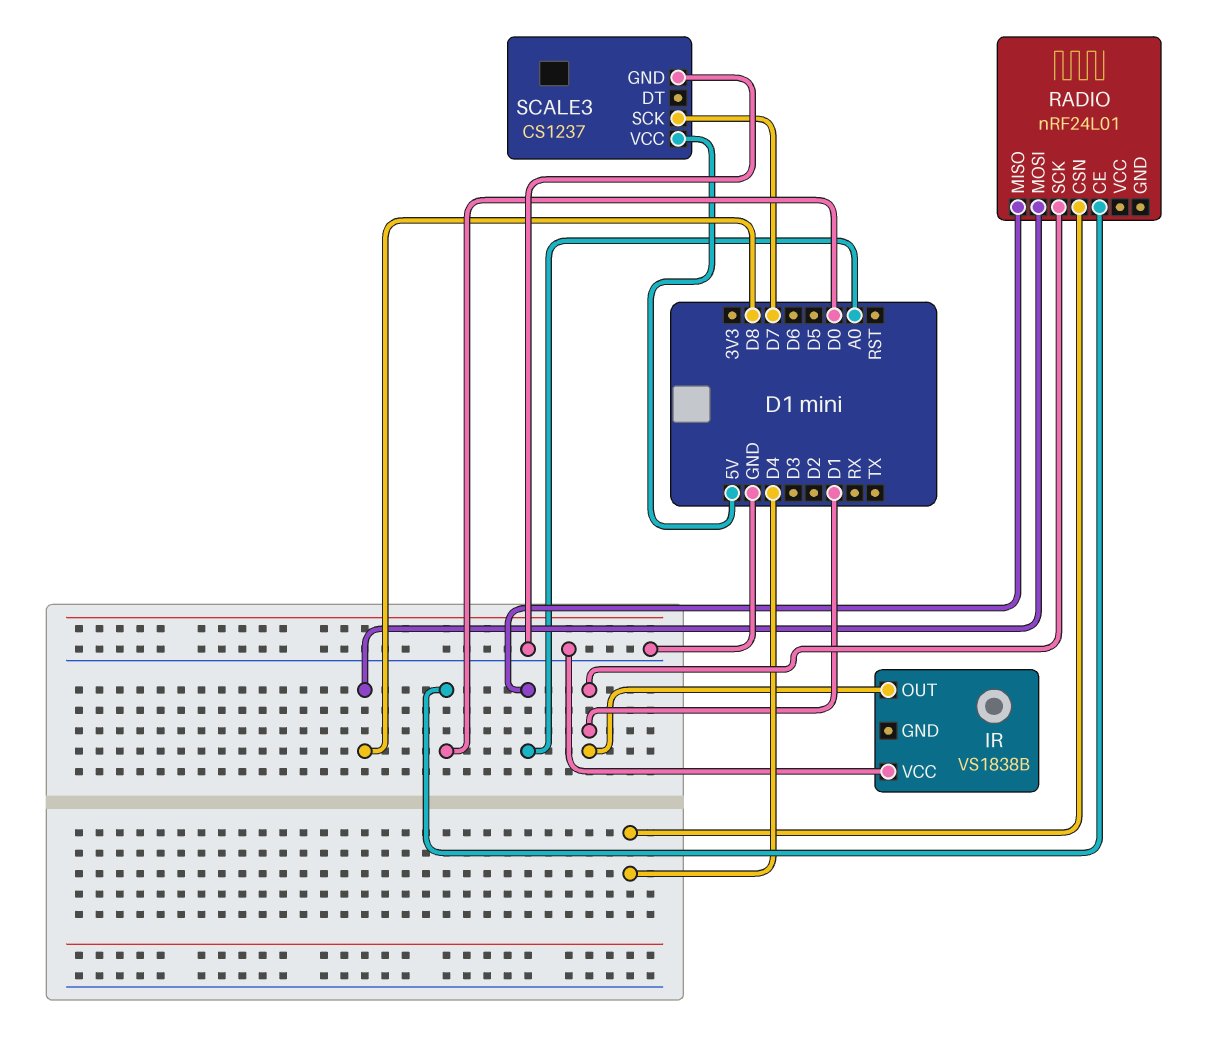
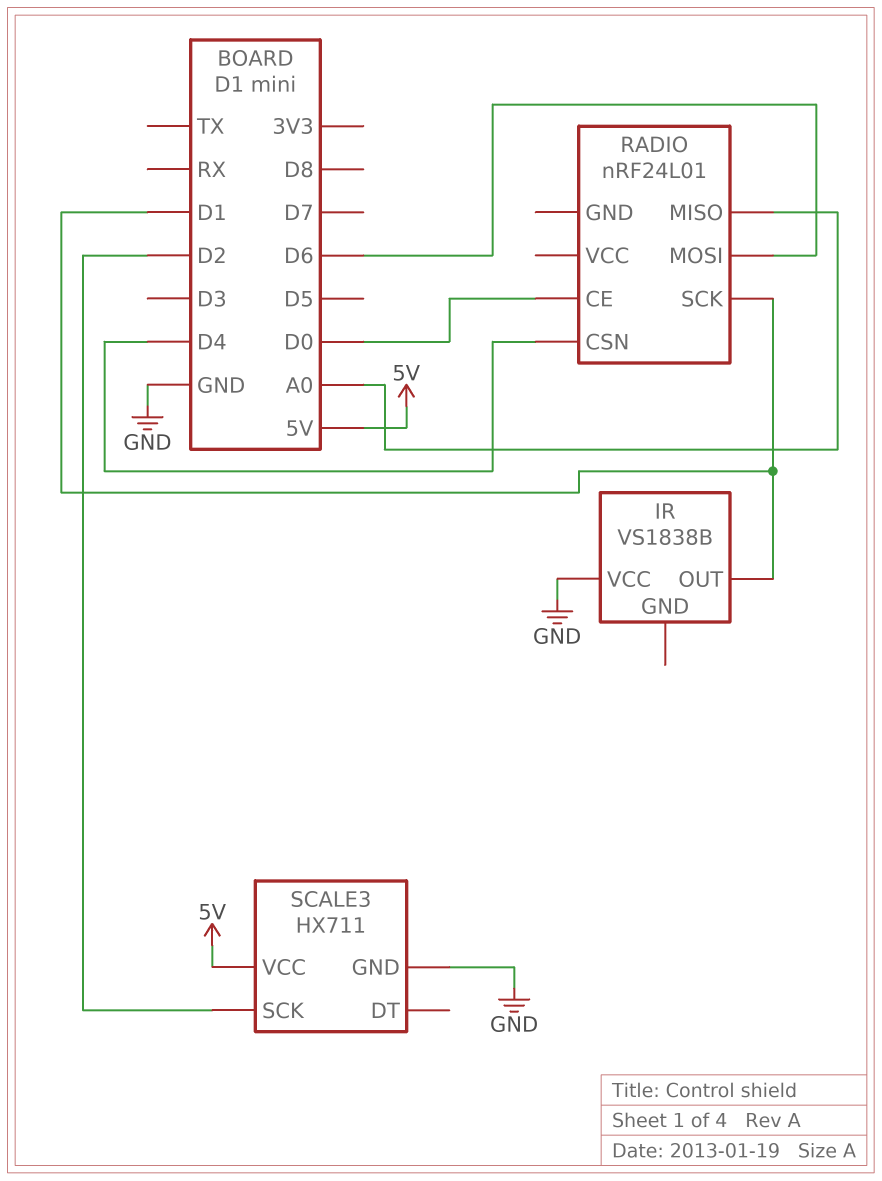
RADIO pin MOSI: D8 -> D6
SCALE3: CS1237 -> HX711
SCALE3 pin SCK: D7 -> D2

